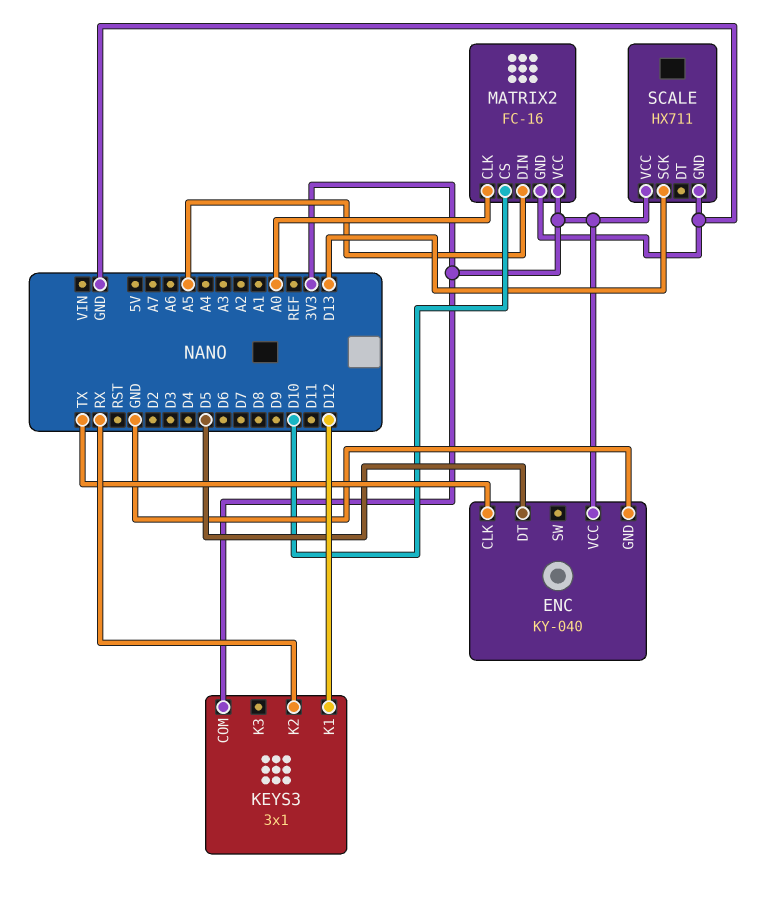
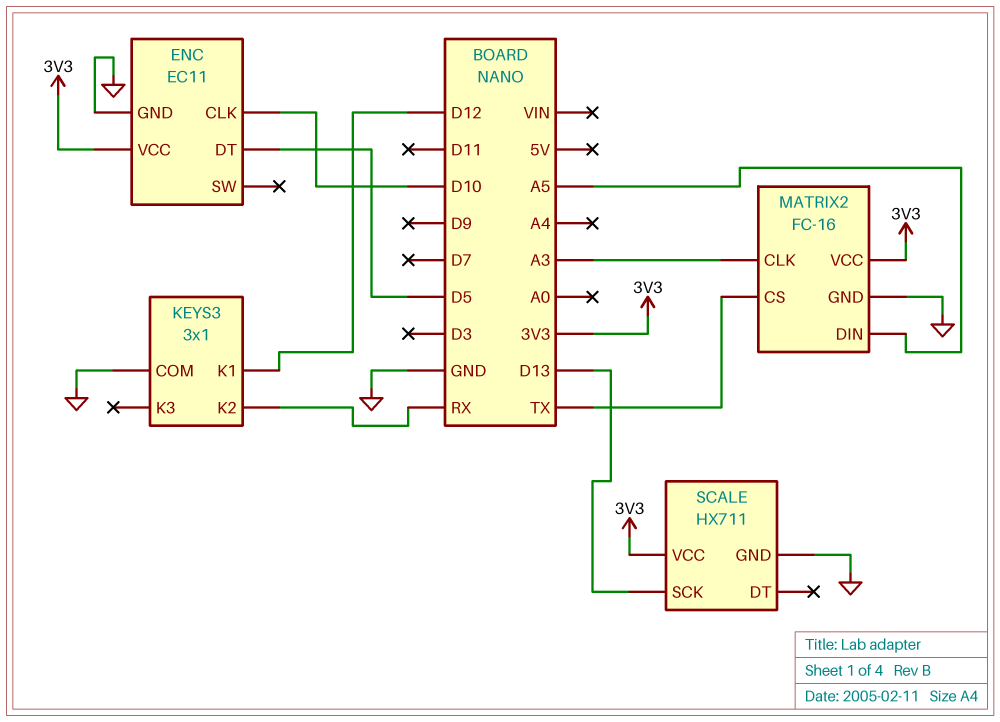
ENC: KY-040 -> EC11
ENC pin CLK: TX -> D10
KEYS3 pin COM: 3V3 -> GND
MATRIX2 pin CLK: A0 -> A3
MATRIX2 pin CS: D10 -> TX

